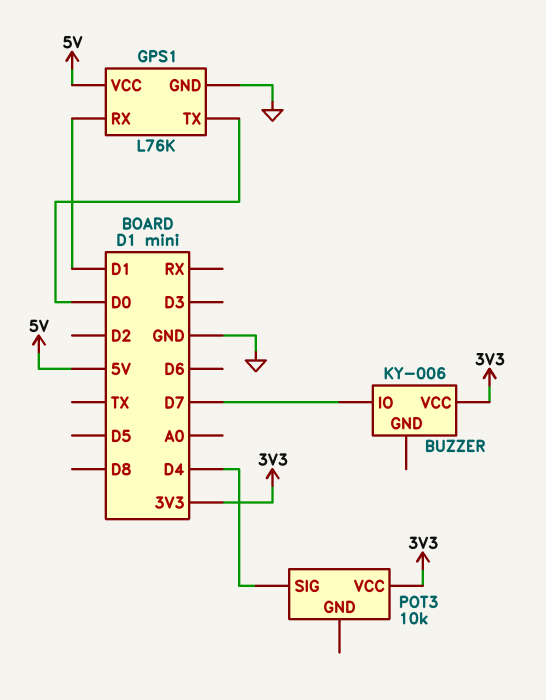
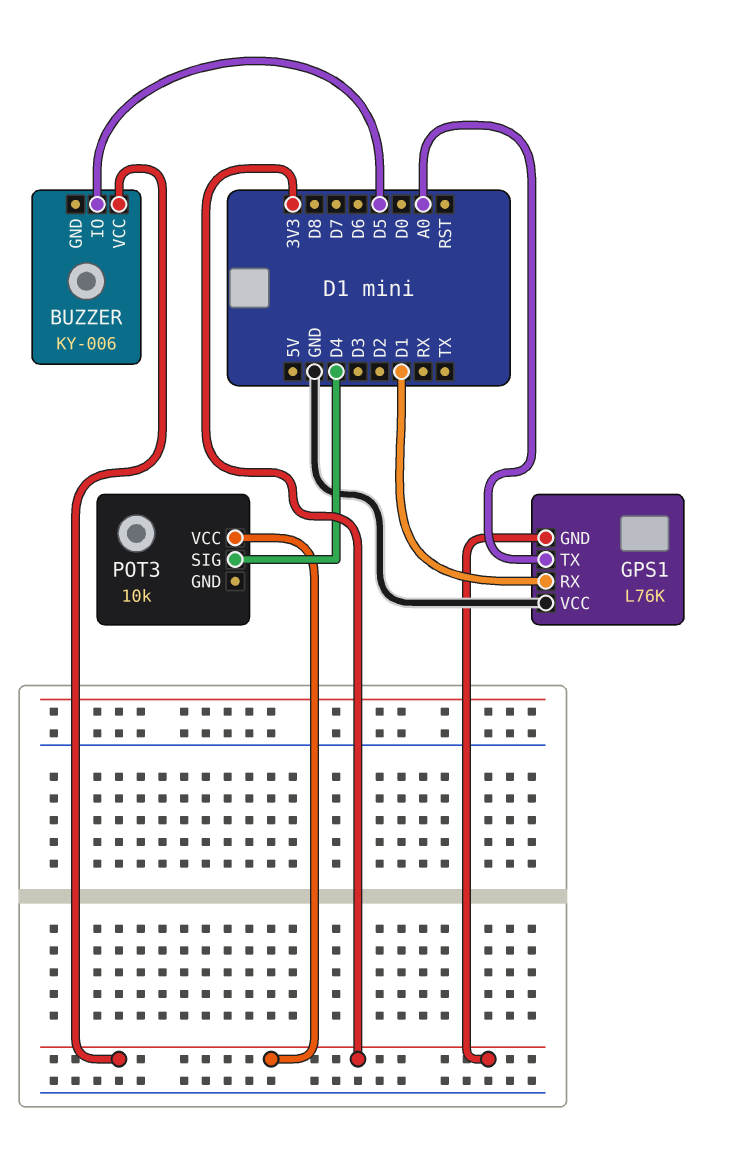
BUZZER pin IO: D7 -> D5
GPS1 pin GND: GND -> 3V3
GPS1 pin TX: D0 -> A0
GPS1 pin VCC: 5V -> GND

